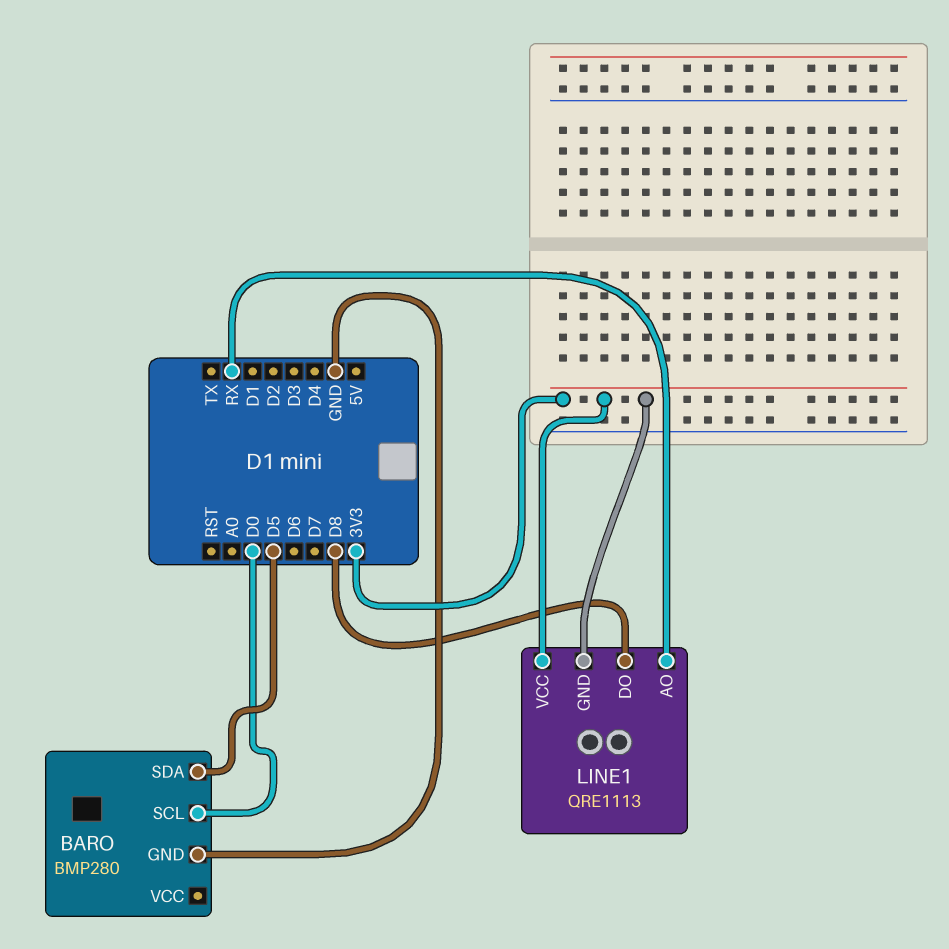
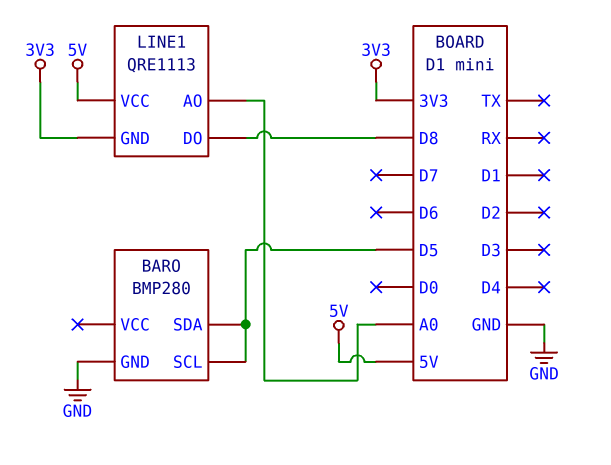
BARO pin SCL: D0 -> D5
LINE1 pin AO: RX -> A0
LINE1 pin VCC: 3V3 -> 5V

